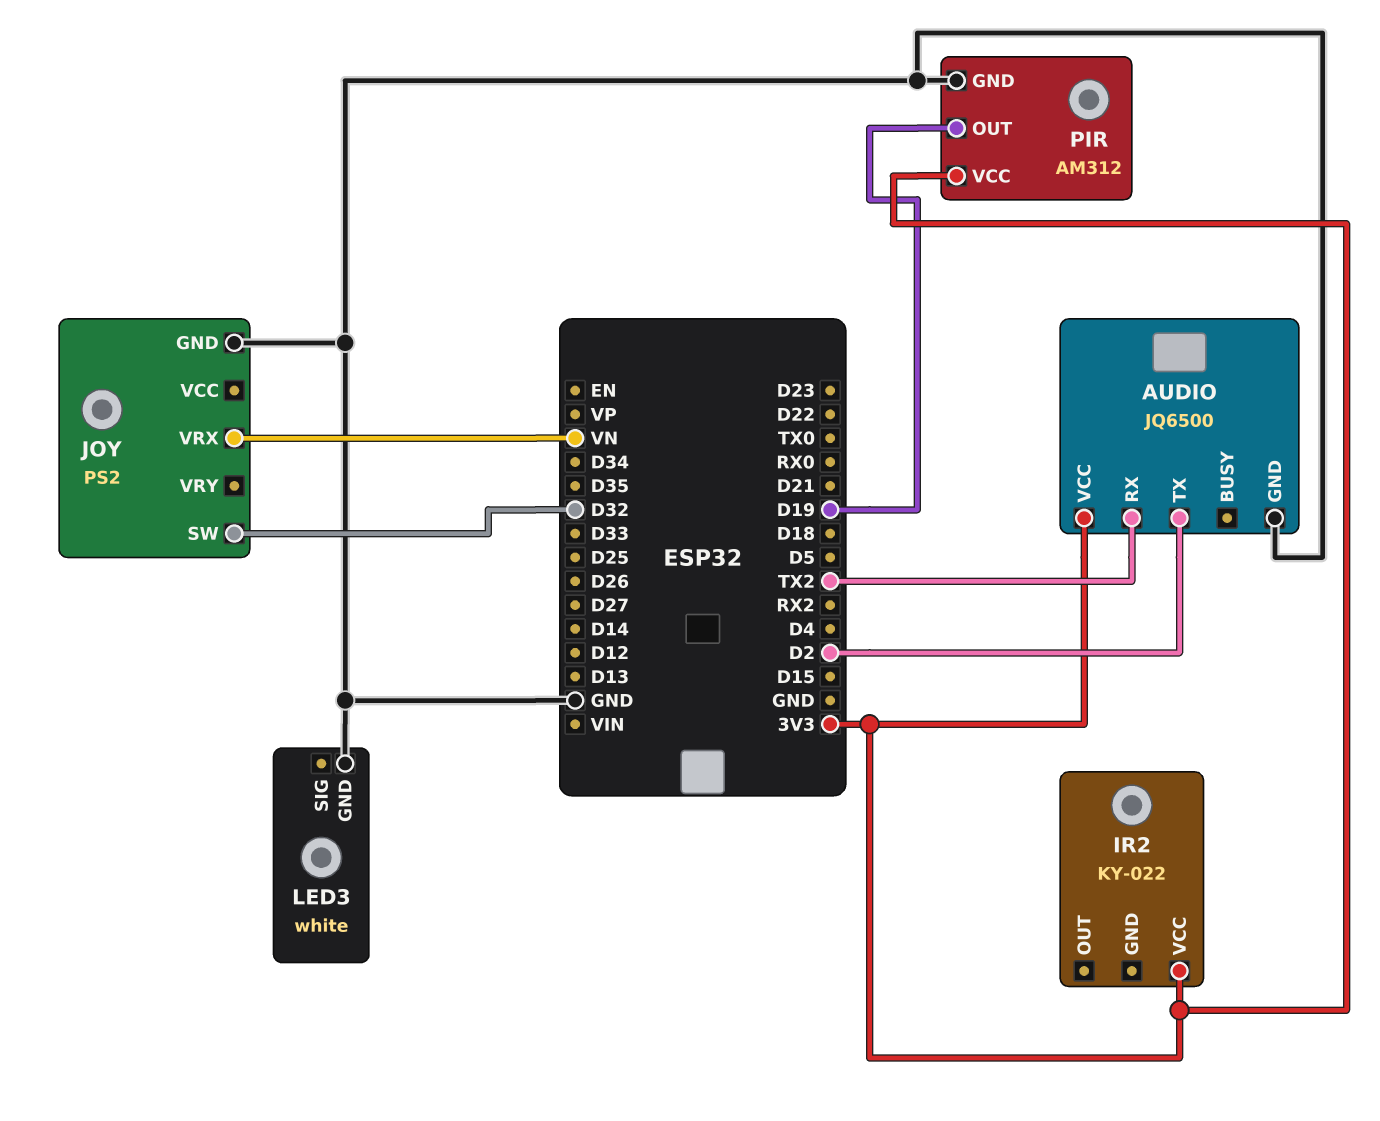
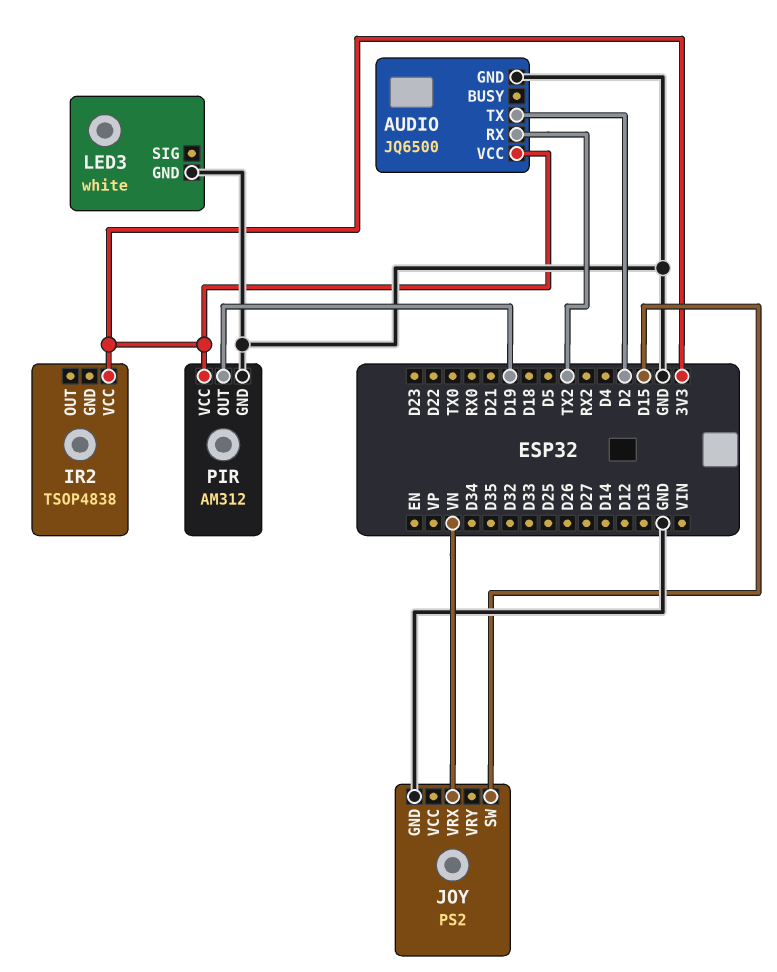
IR2: KY-022 -> TSOP4838
JOY pin SW: D32 -> D15

